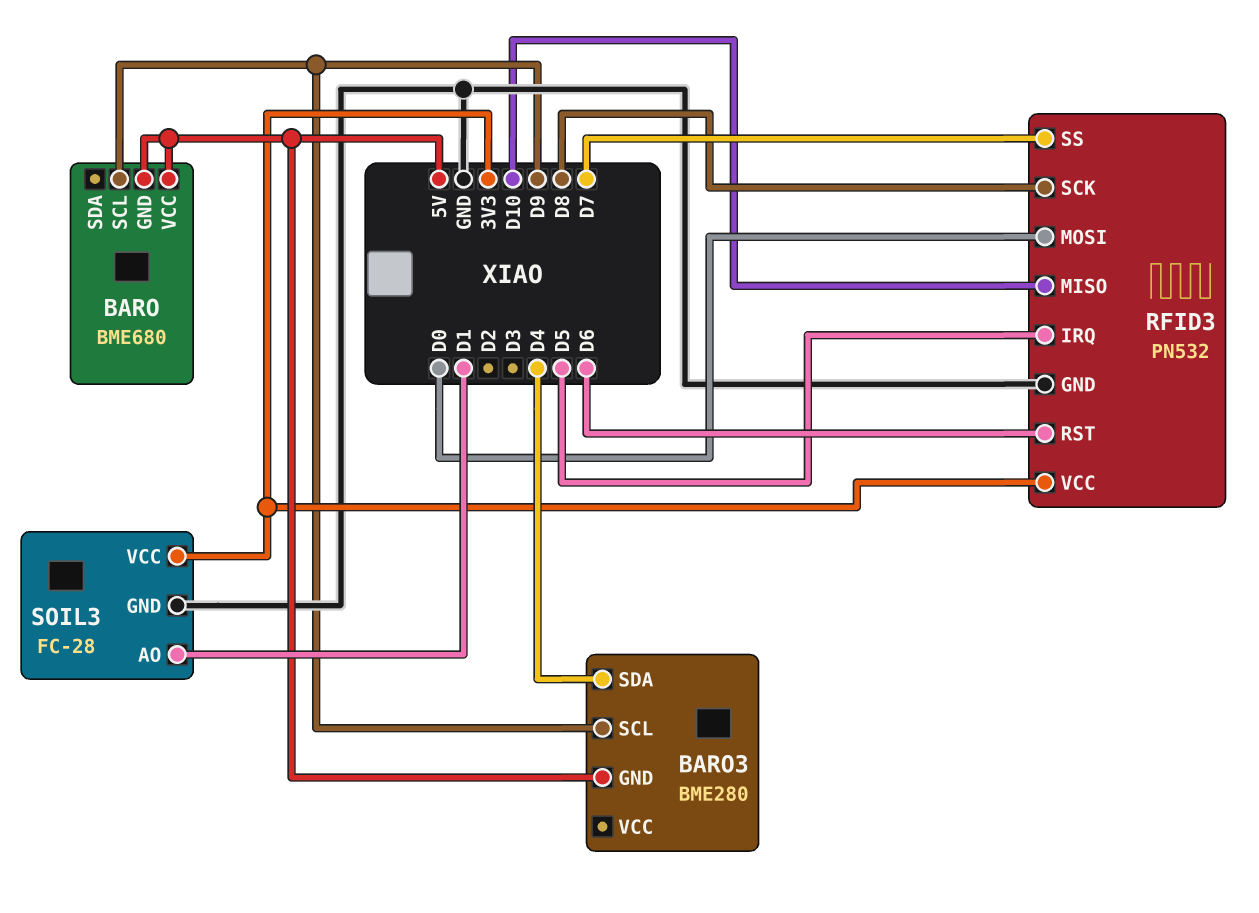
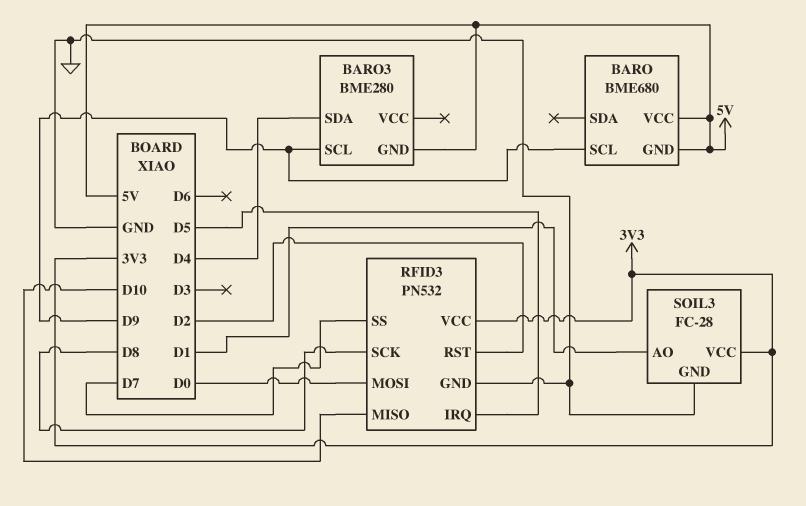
RFID3 pin RST: D6 -> D2

